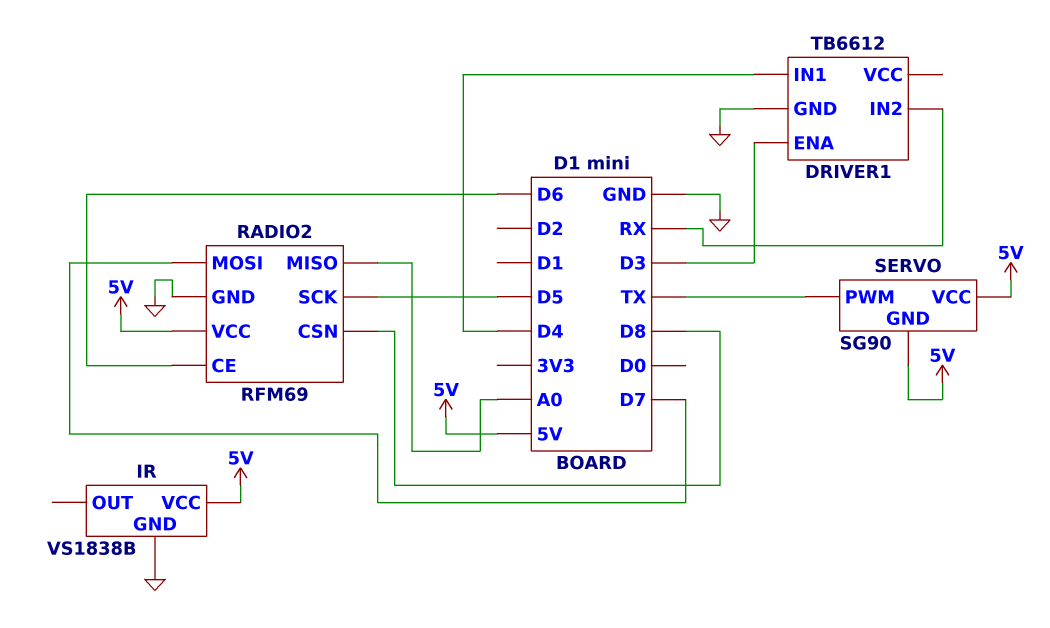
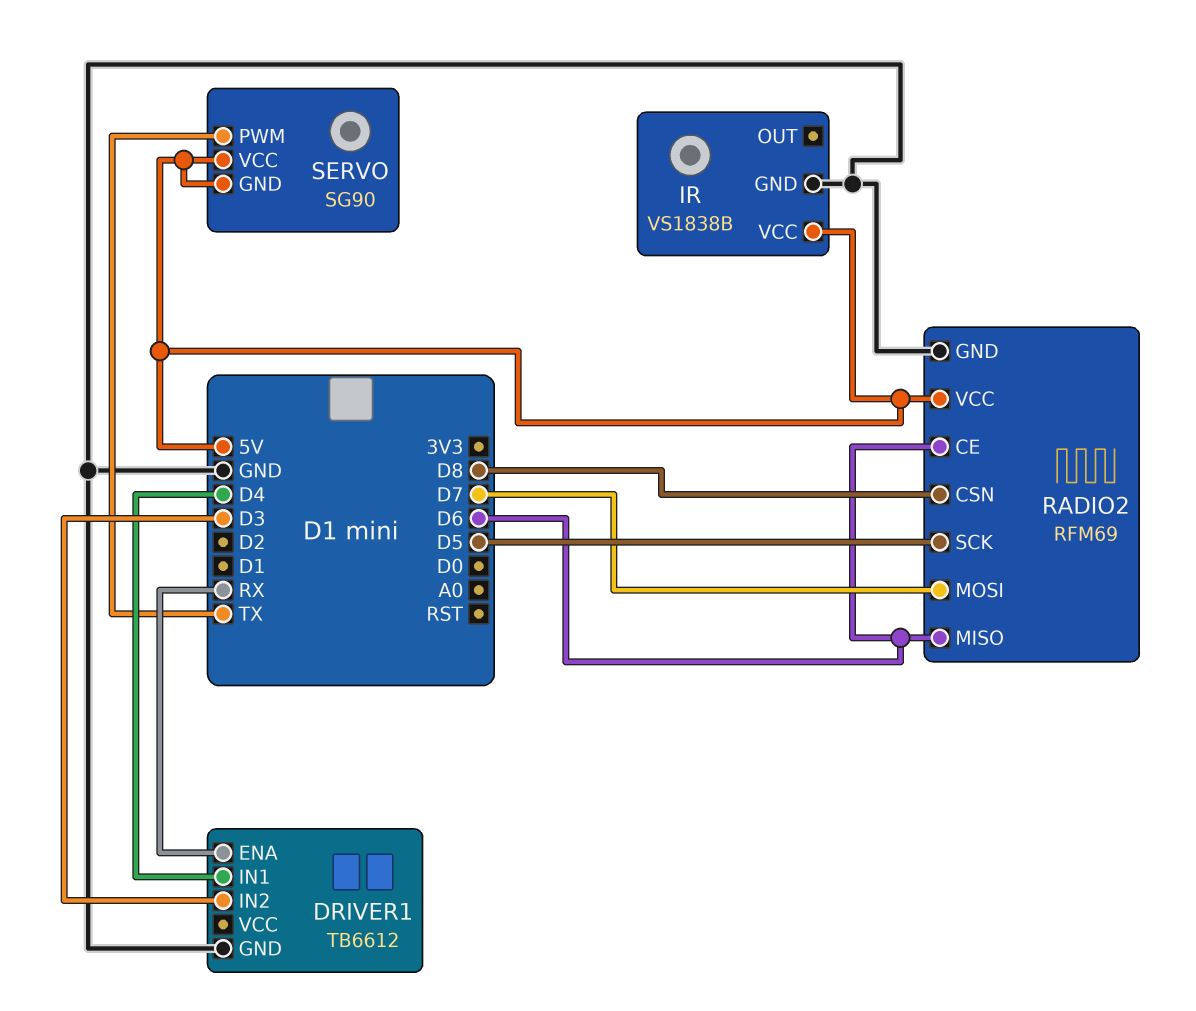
DRIVER1 pin ENA: D3 -> RX
DRIVER1 pin IN2: RX -> D3
RADIO2 pin MISO: A0 -> D6

